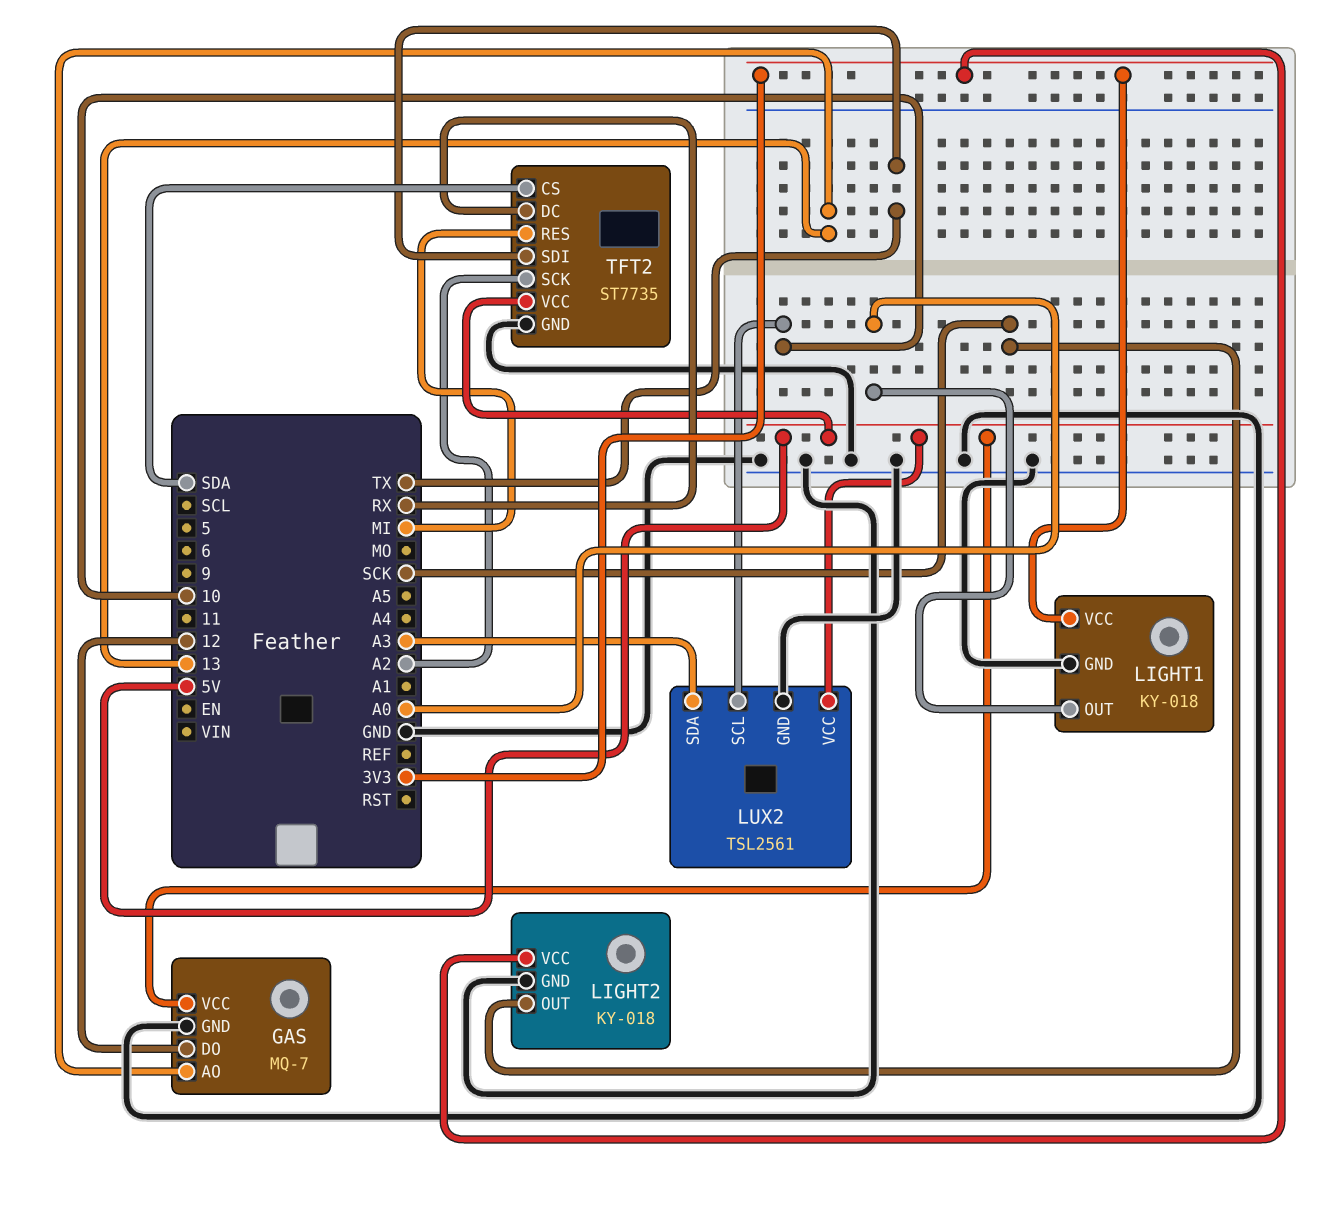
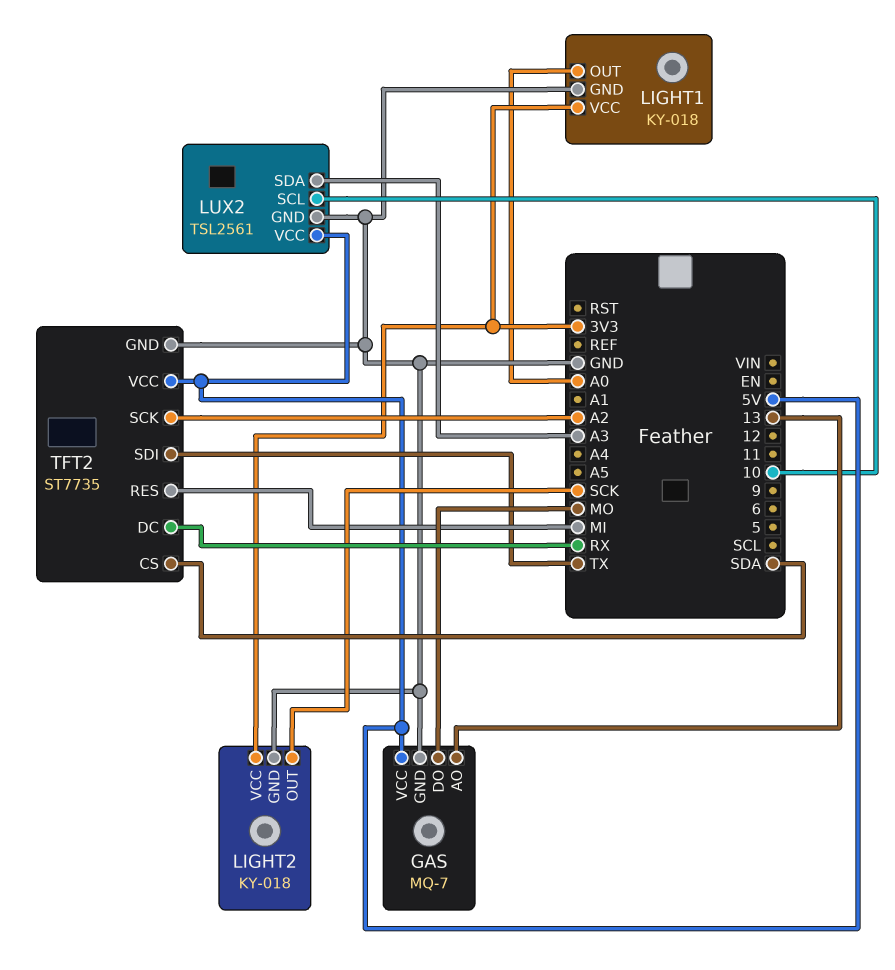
GAS pin DO: 12 -> MO

